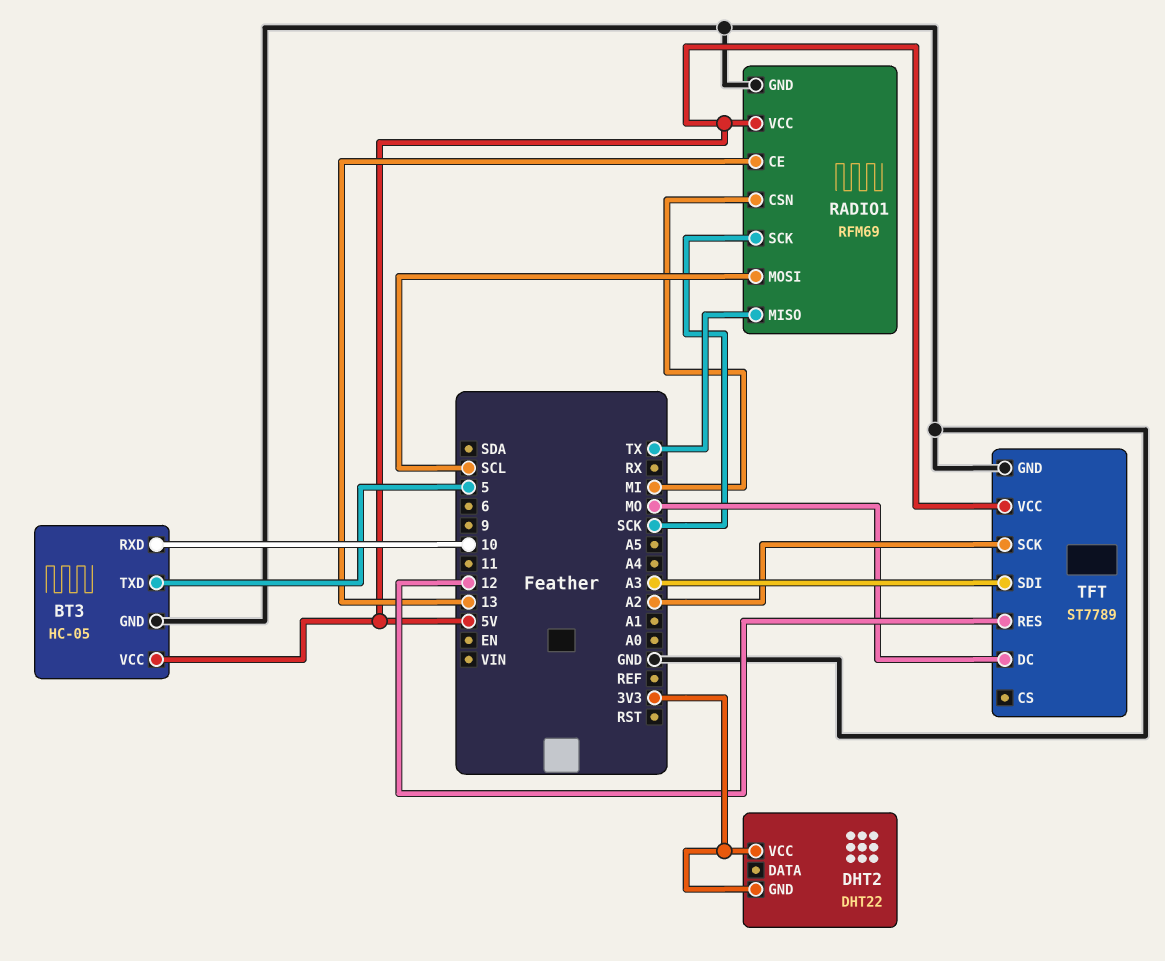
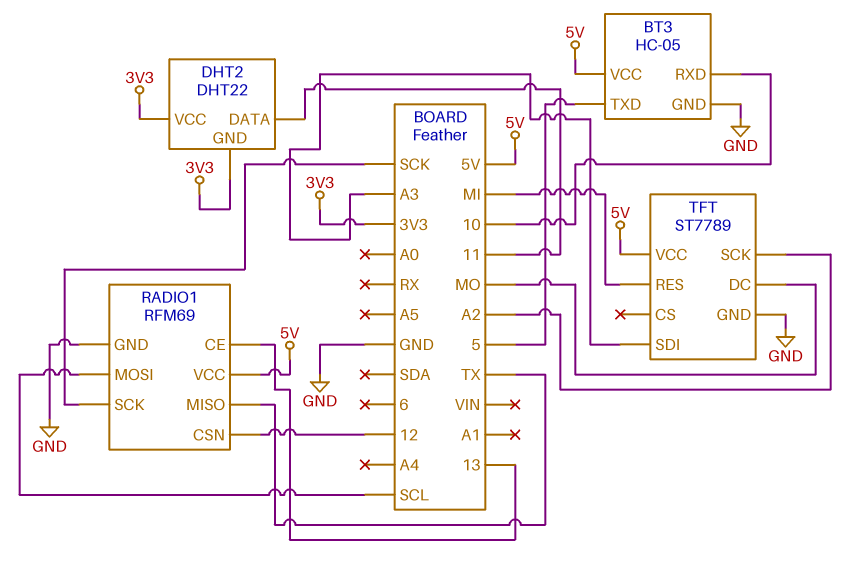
DHT2 pin DATA: none -> 11
RADIO1 pin CSN: MI -> 12
TFT pin RES: 12 -> MI

